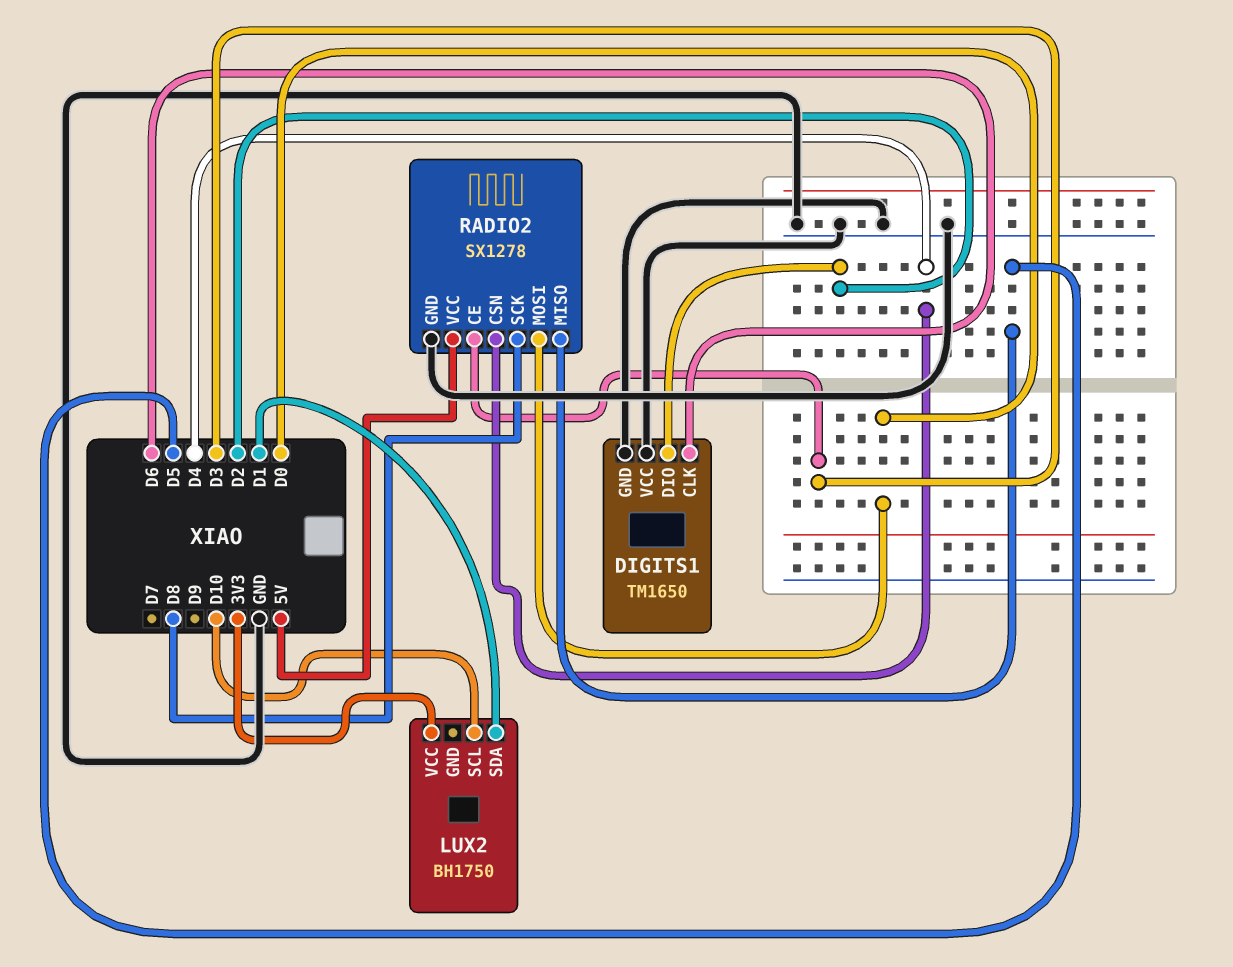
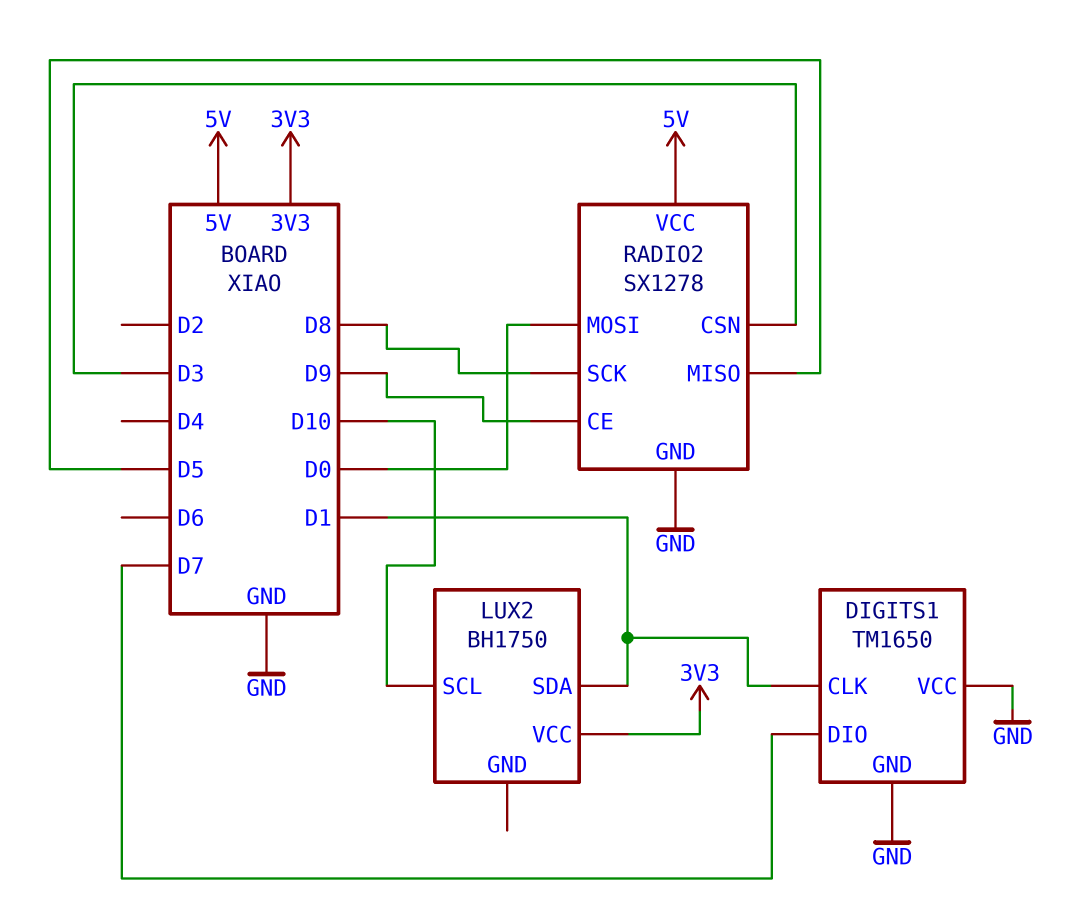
DIGITS1 pin CLK: D6 -> D1
DIGITS1 pin DIO: D2 -> D7
RADIO2 pin CE: D3 -> D9
RADIO2 pin CSN: D4 -> D3

